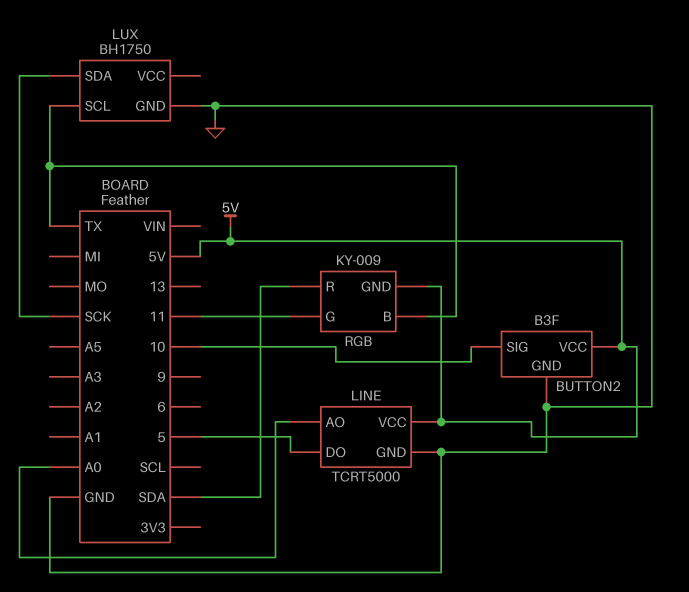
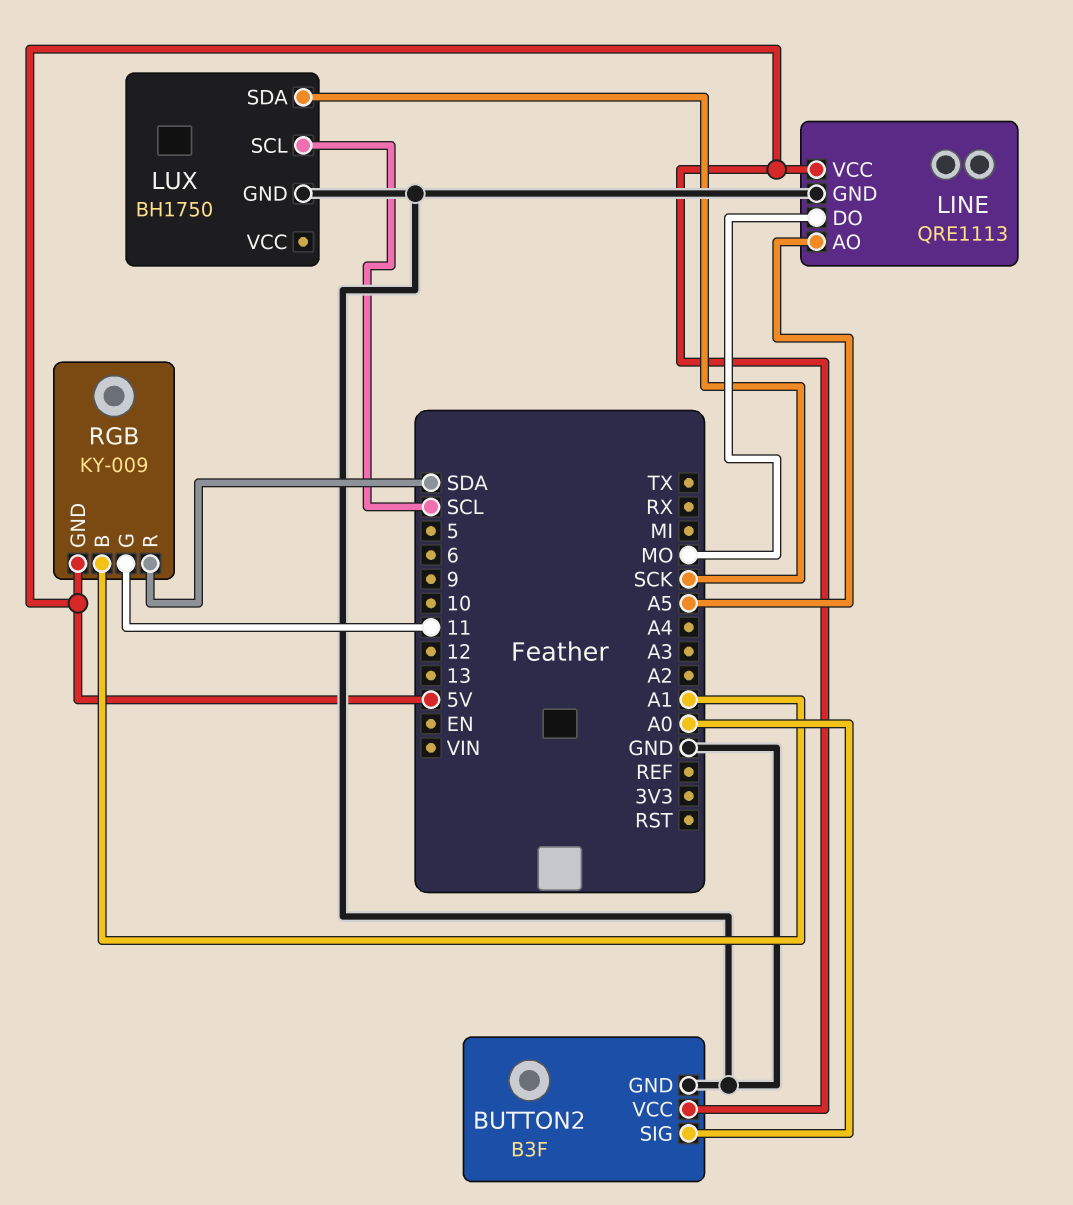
BUTTON2 pin SIG: 10 -> A0
LINE: TCRT5000 -> QRE1113
LINE pin AO: A0 -> A5
LINE pin DO: 5 -> MO
LUX pin SCL: TX -> SCL
RGB pin B: TX -> A1

